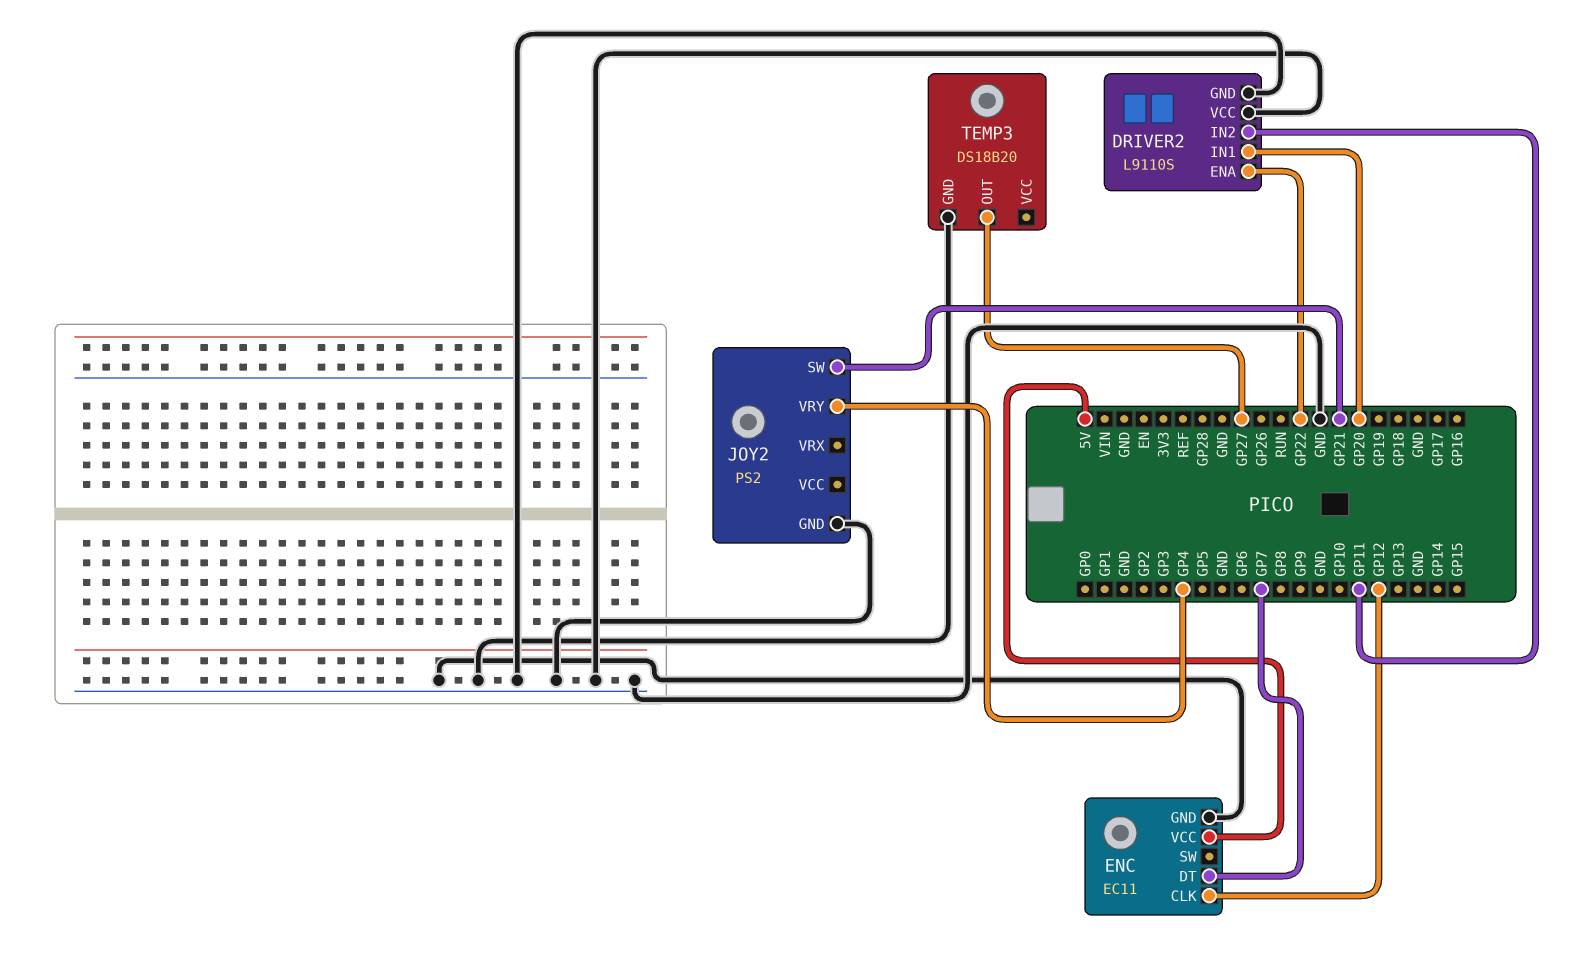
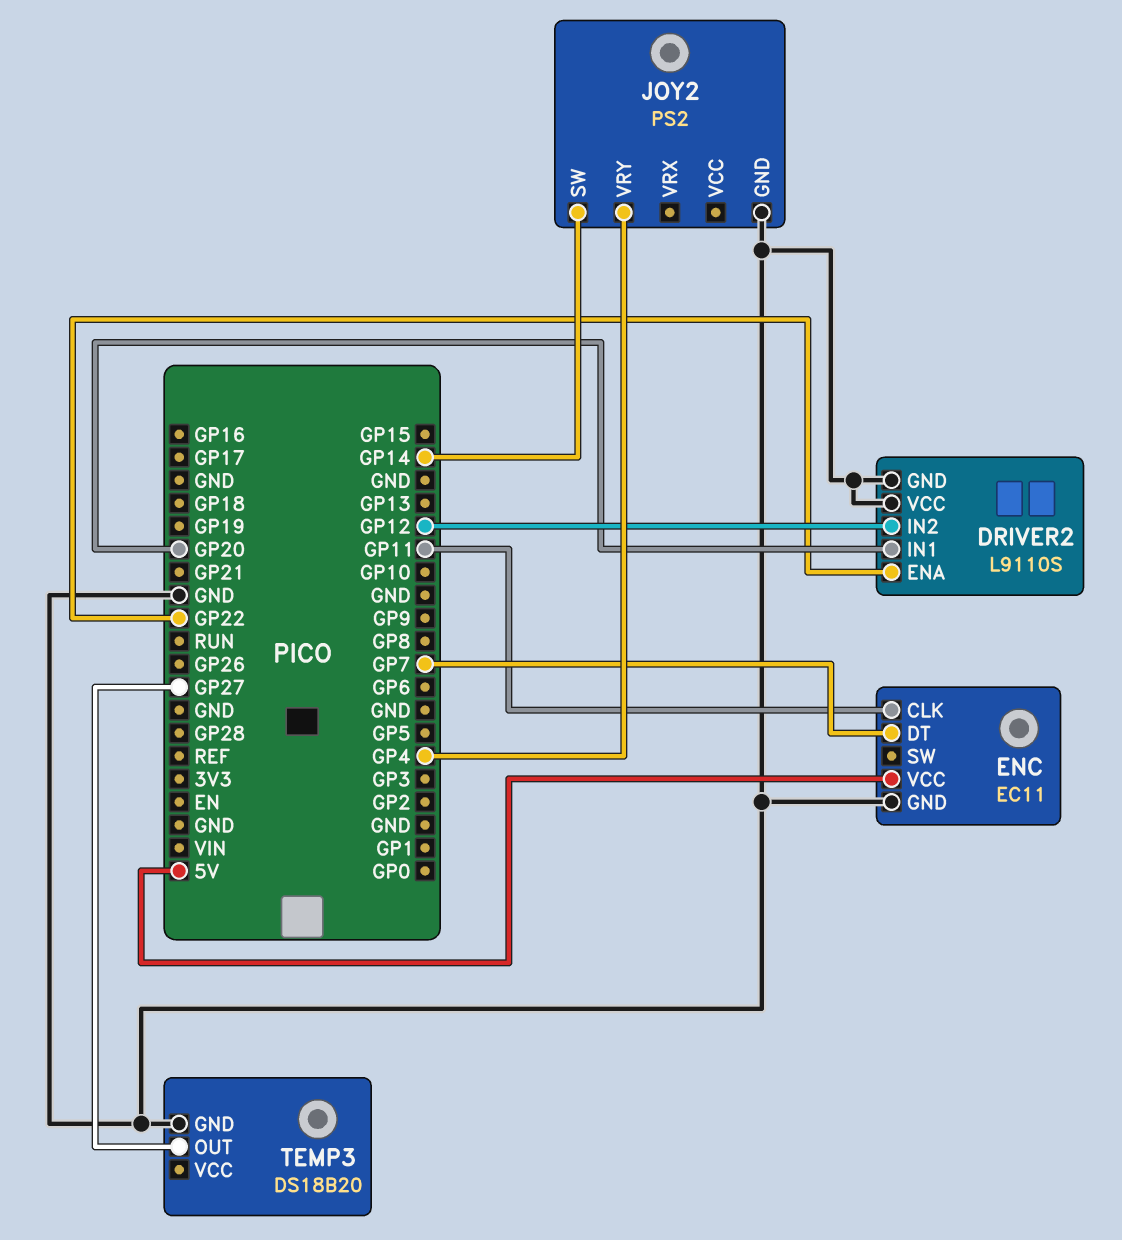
DRIVER2 pin IN2: GP11 -> GP12
ENC pin CLK: GP12 -> GP11
JOY2 pin SW: GP21 -> GP14

